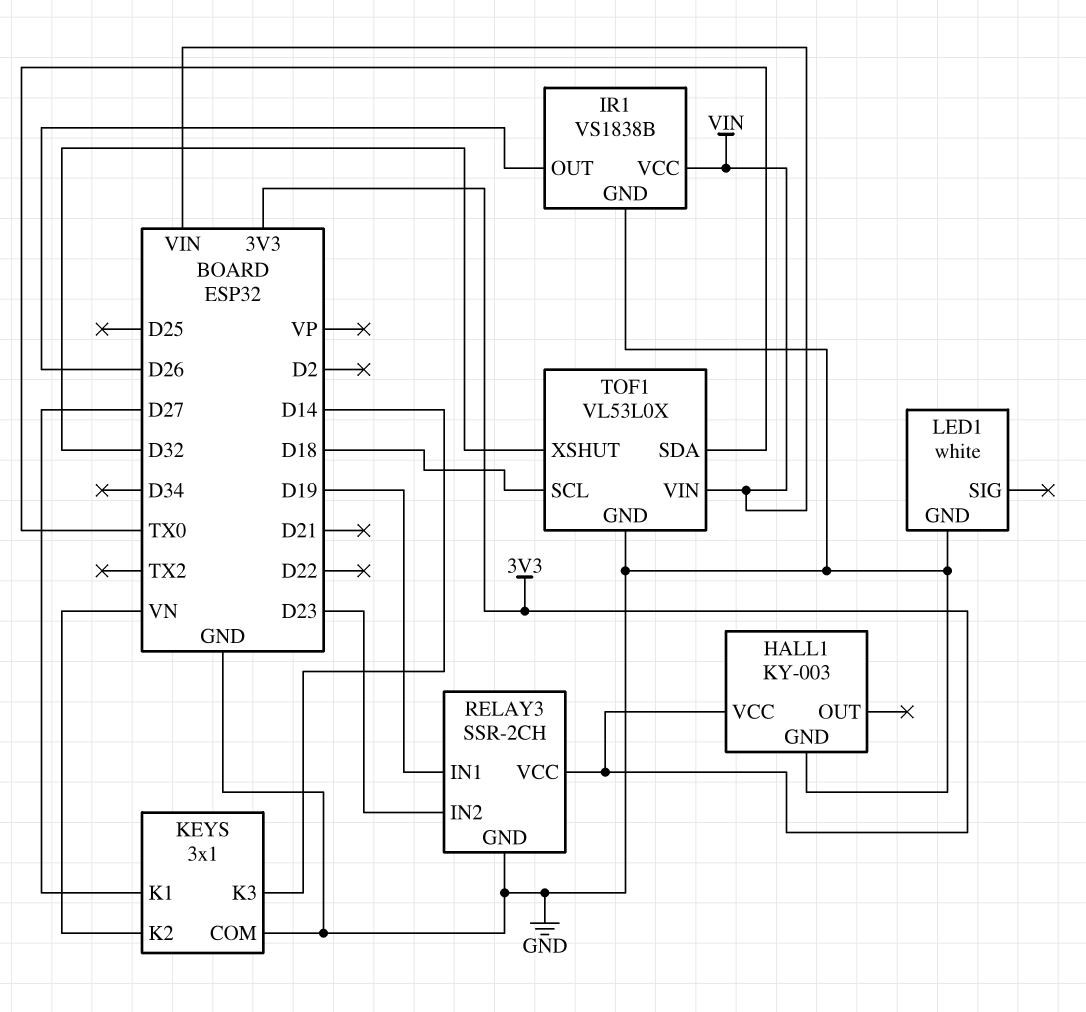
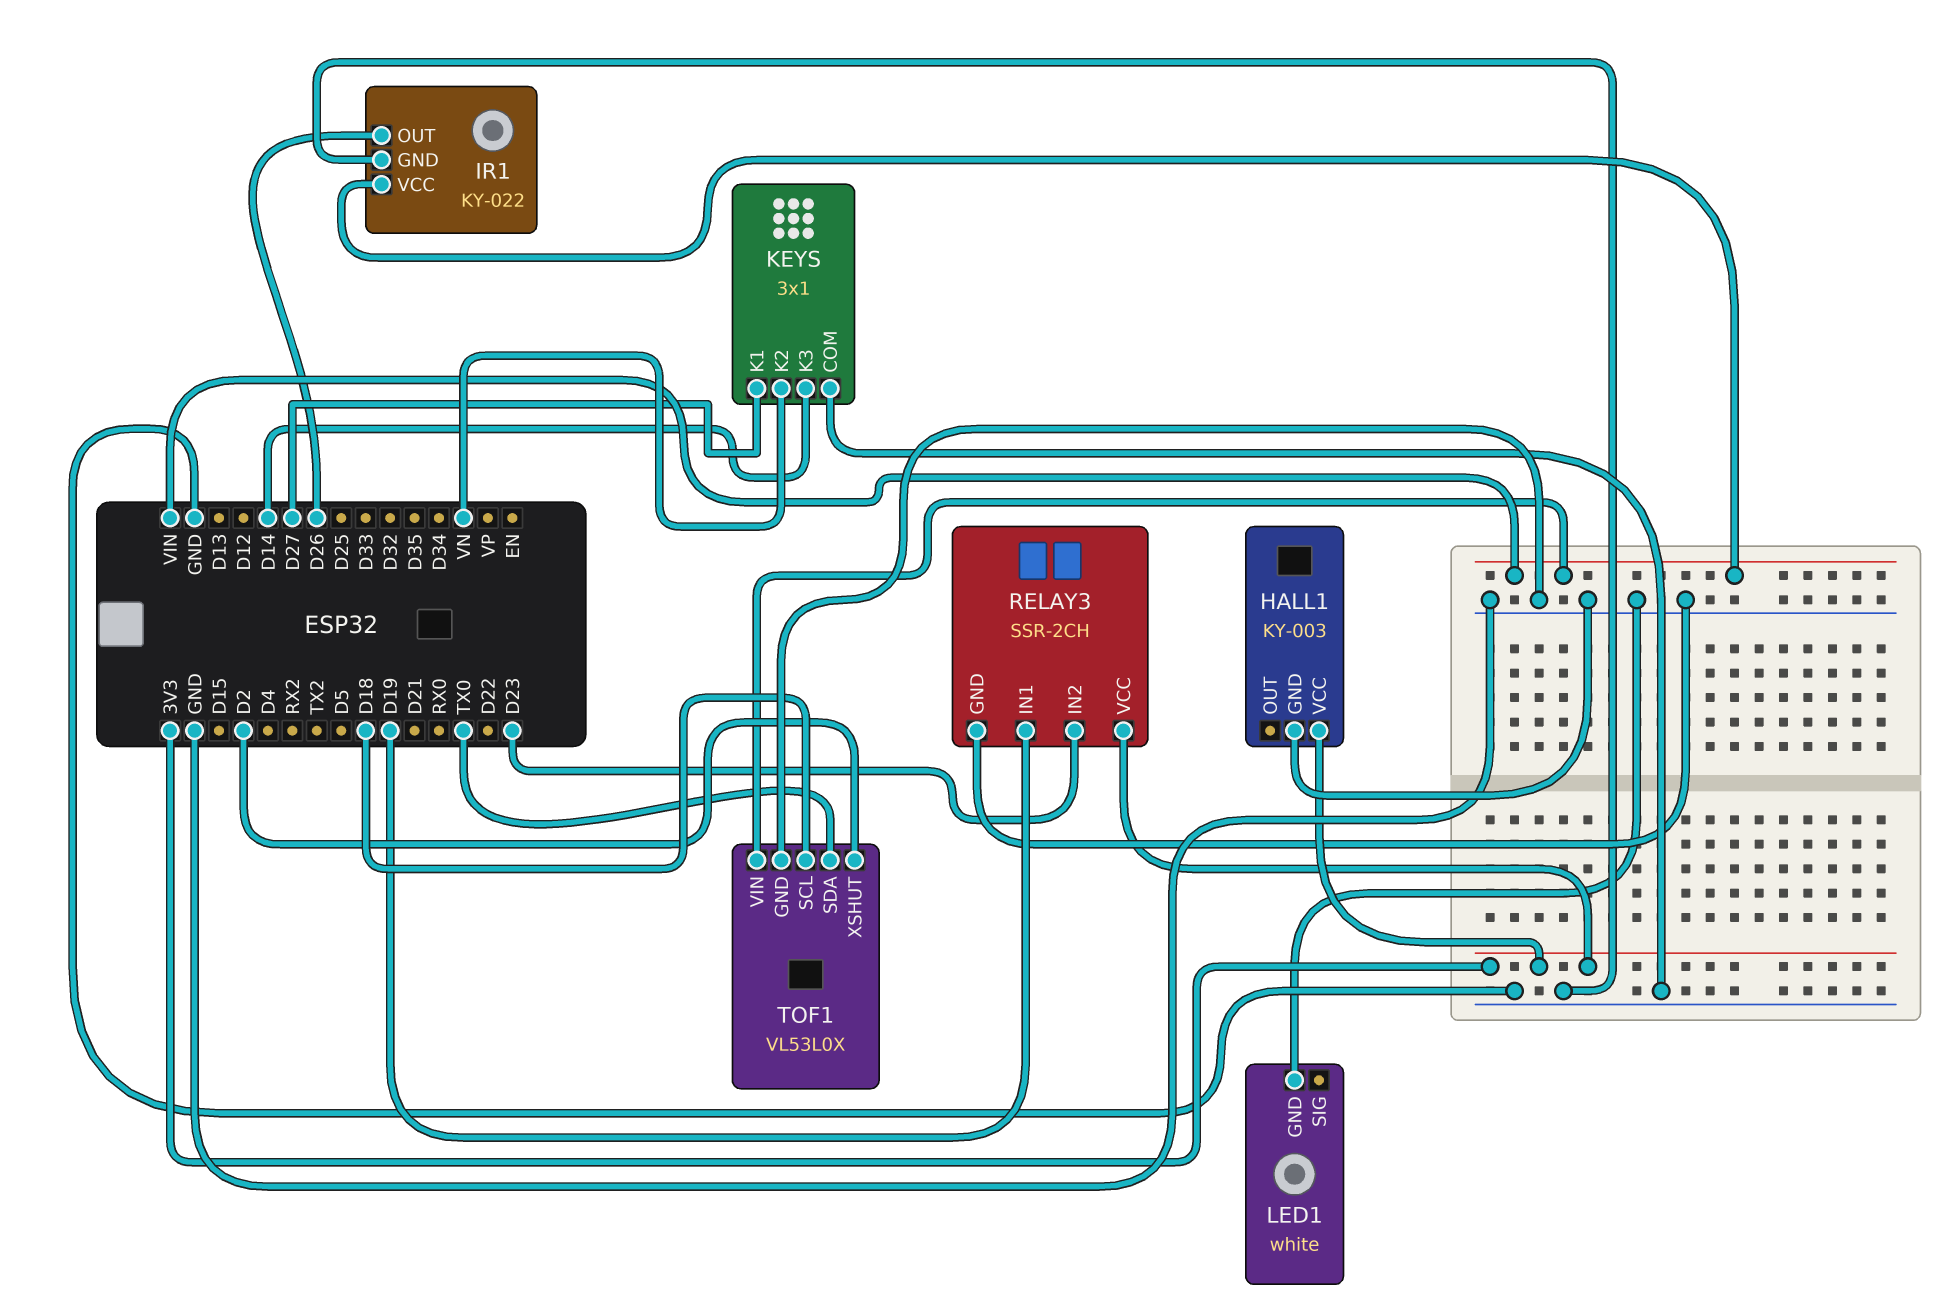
IR1: VS1838B -> KY-022
TOF1 pin XSHUT: D32 -> D2

